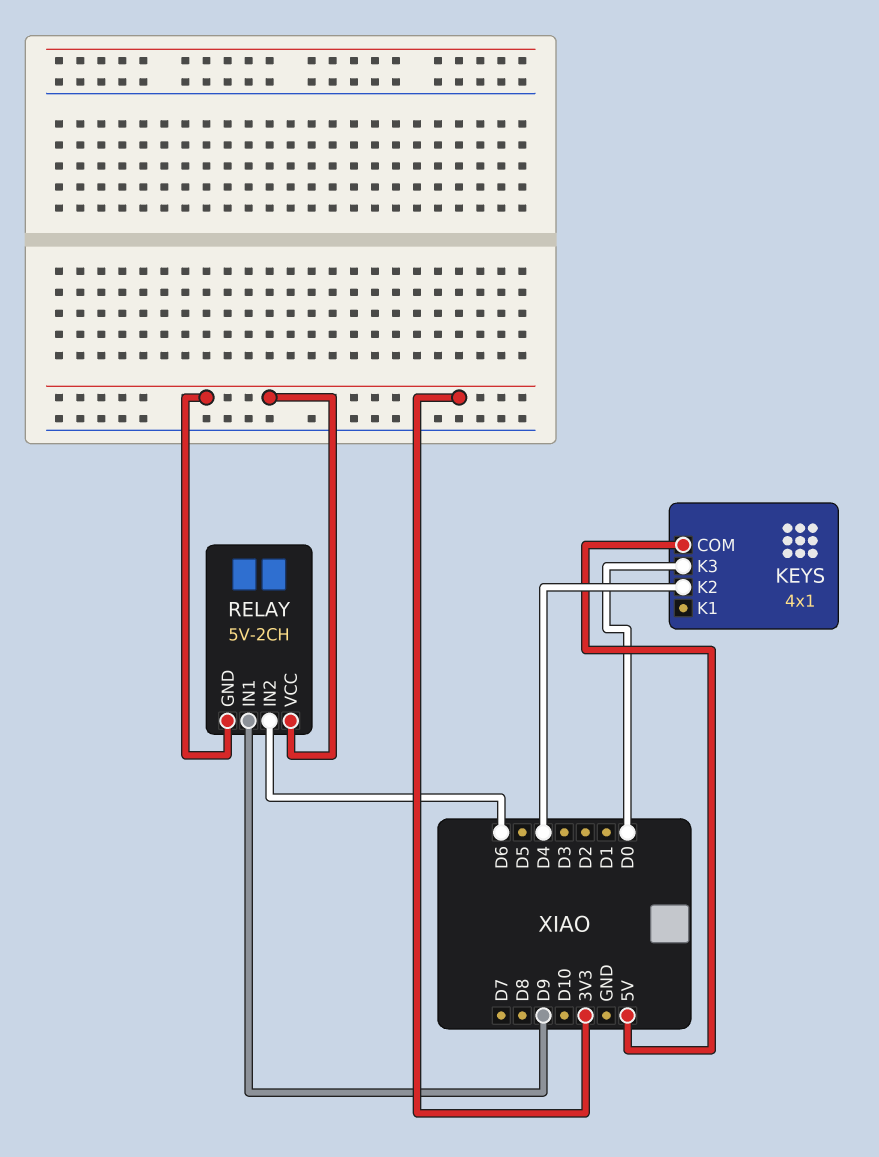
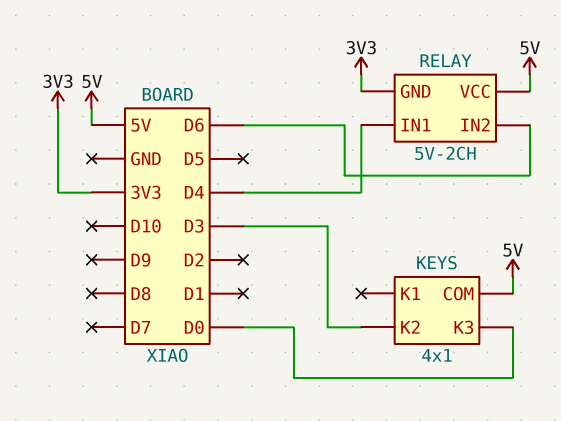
KEYS pin K2: D4 -> D3
RELAY pin IN1: D9 -> D4
RELAY pin VCC: 3V3 -> 5V

